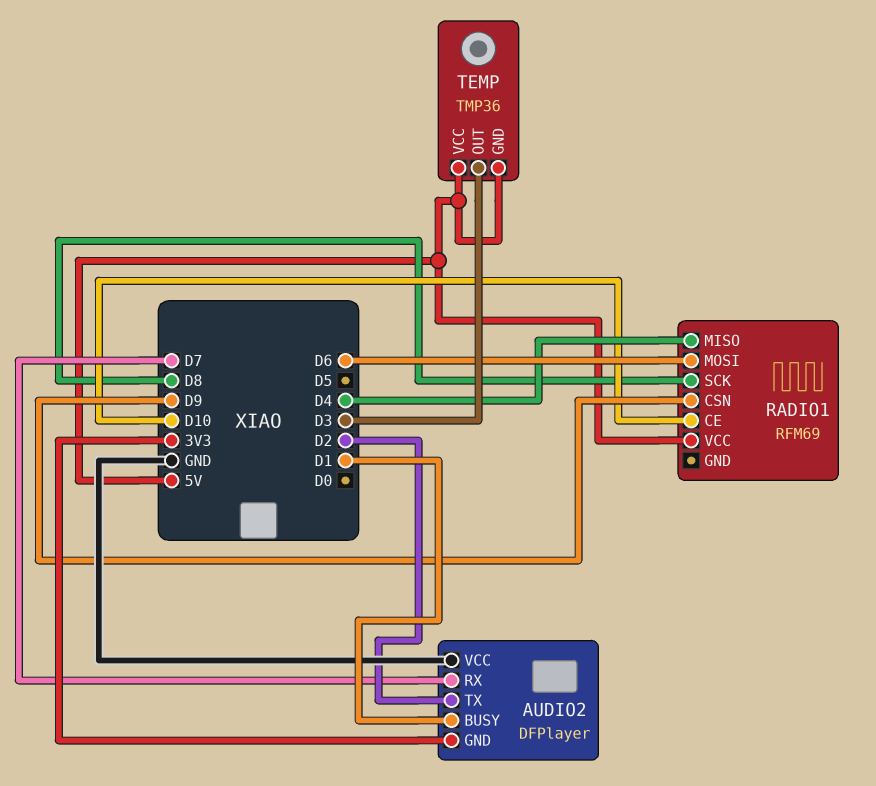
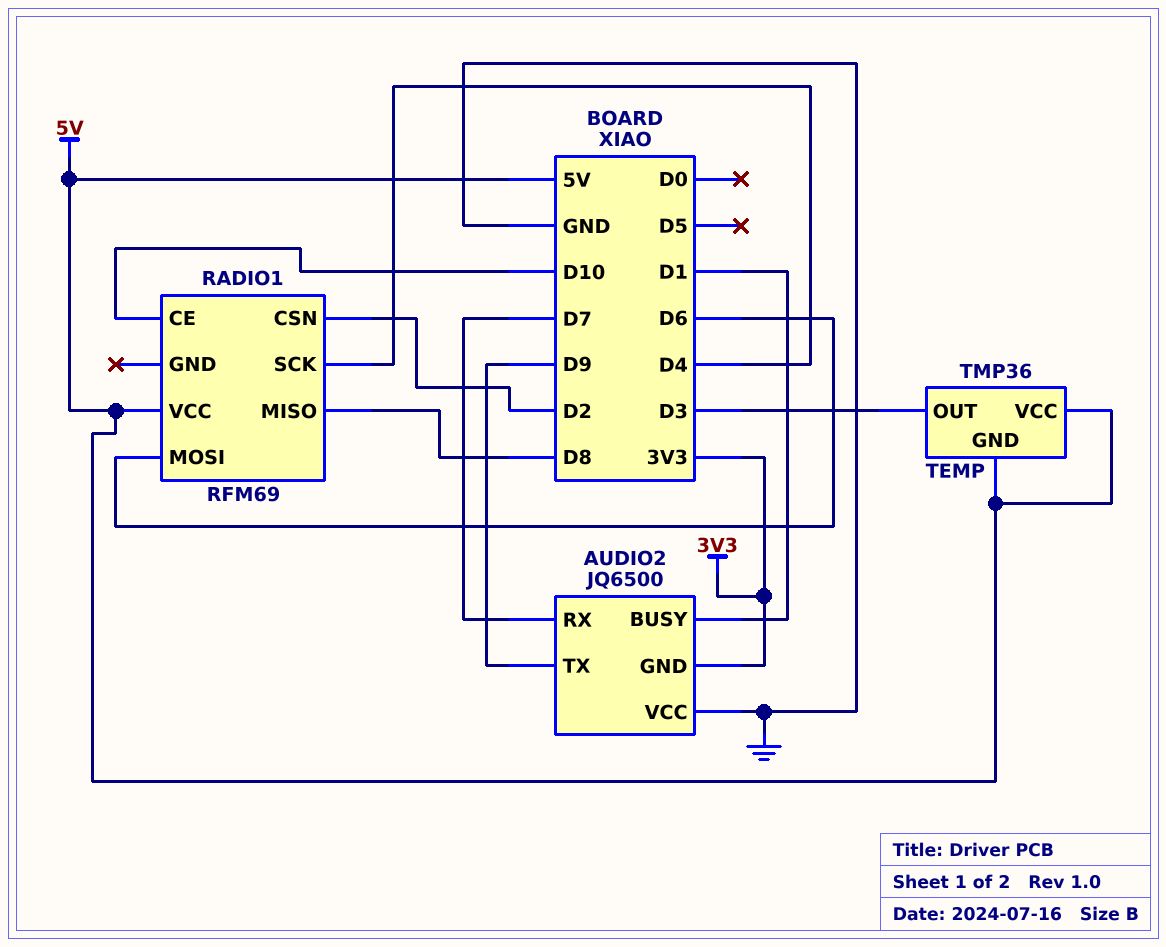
AUDIO2: DFPlayer -> JQ6500
AUDIO2 pin TX: D2 -> D9
RADIO1 pin CSN: D9 -> D2
RADIO1 pin MISO: D4 -> D8
RADIO1 pin SCK: D8 -> D4

